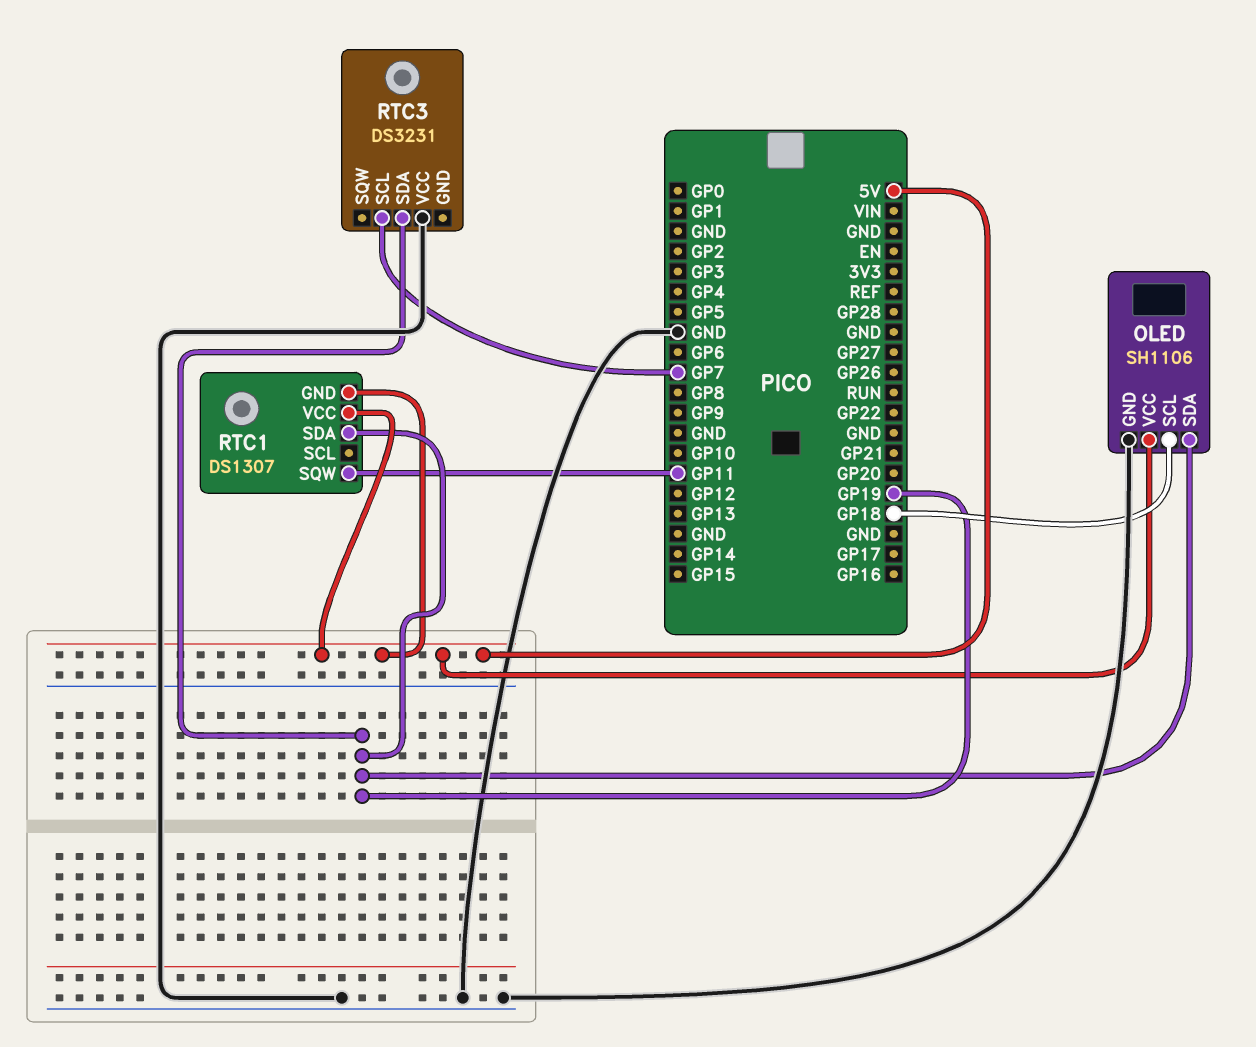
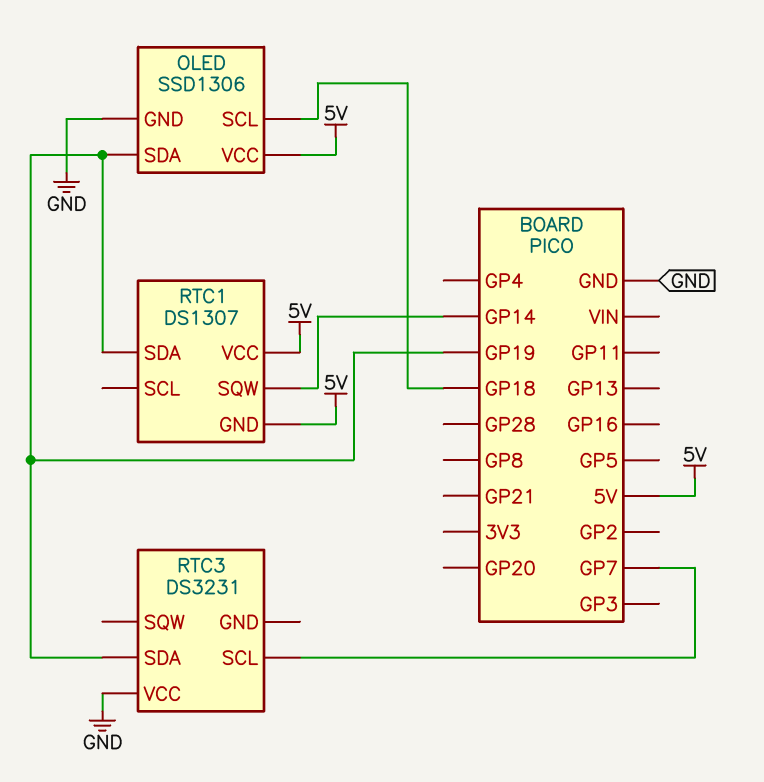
OLED: SH1106 -> SSD1306
RTC1 pin SQW: GP11 -> GP14

